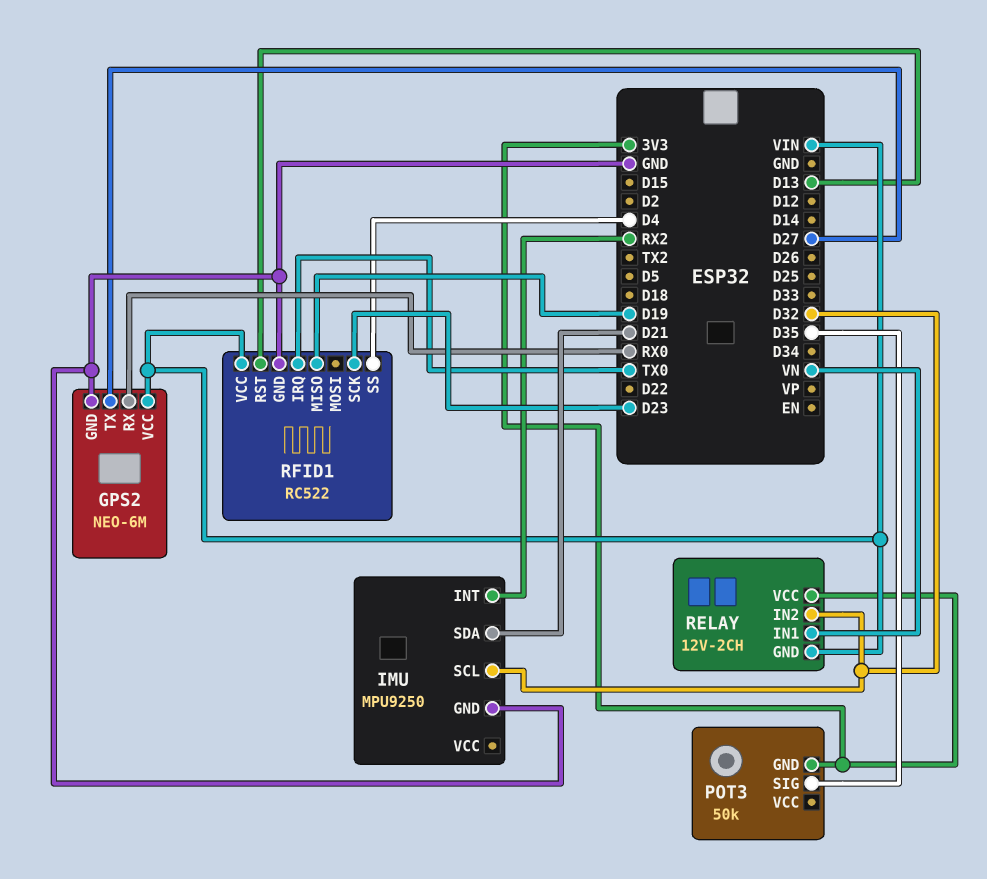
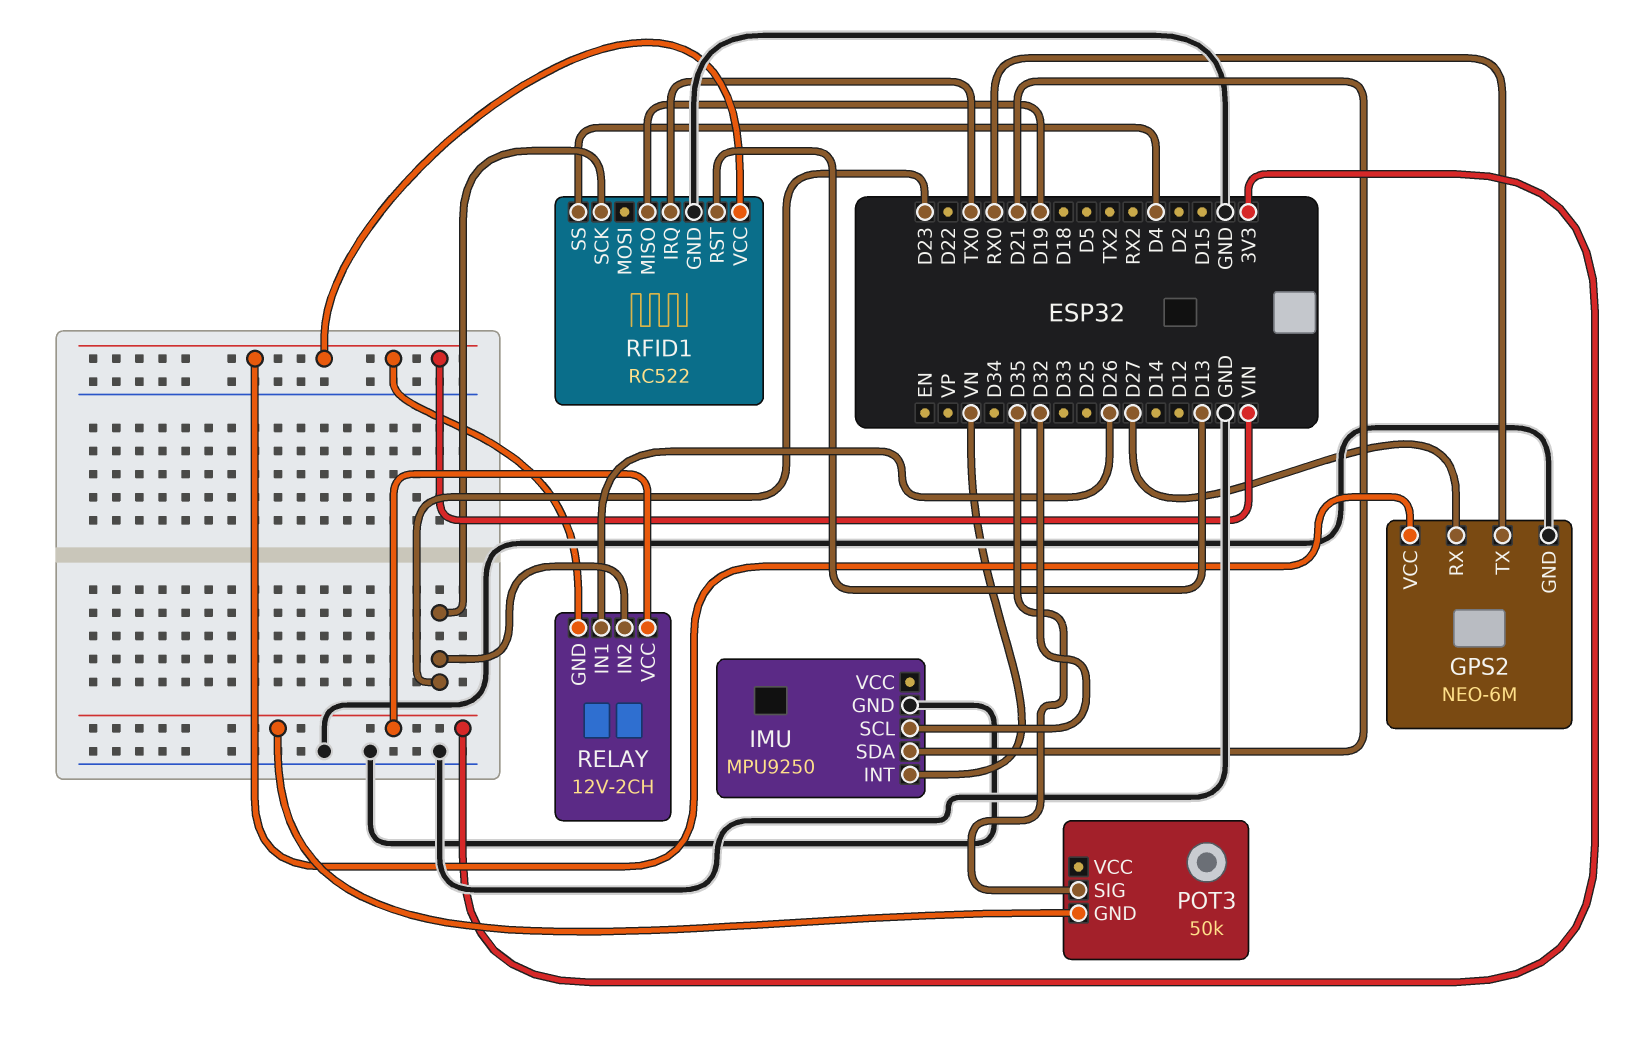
GPS2 pin RX: RX0 -> D27
GPS2 pin TX: D27 -> RX0
IMU pin INT: RX2 -> VN
RELAY pin IN1: VN -> D26
RELAY pin IN2: D32 -> D23

